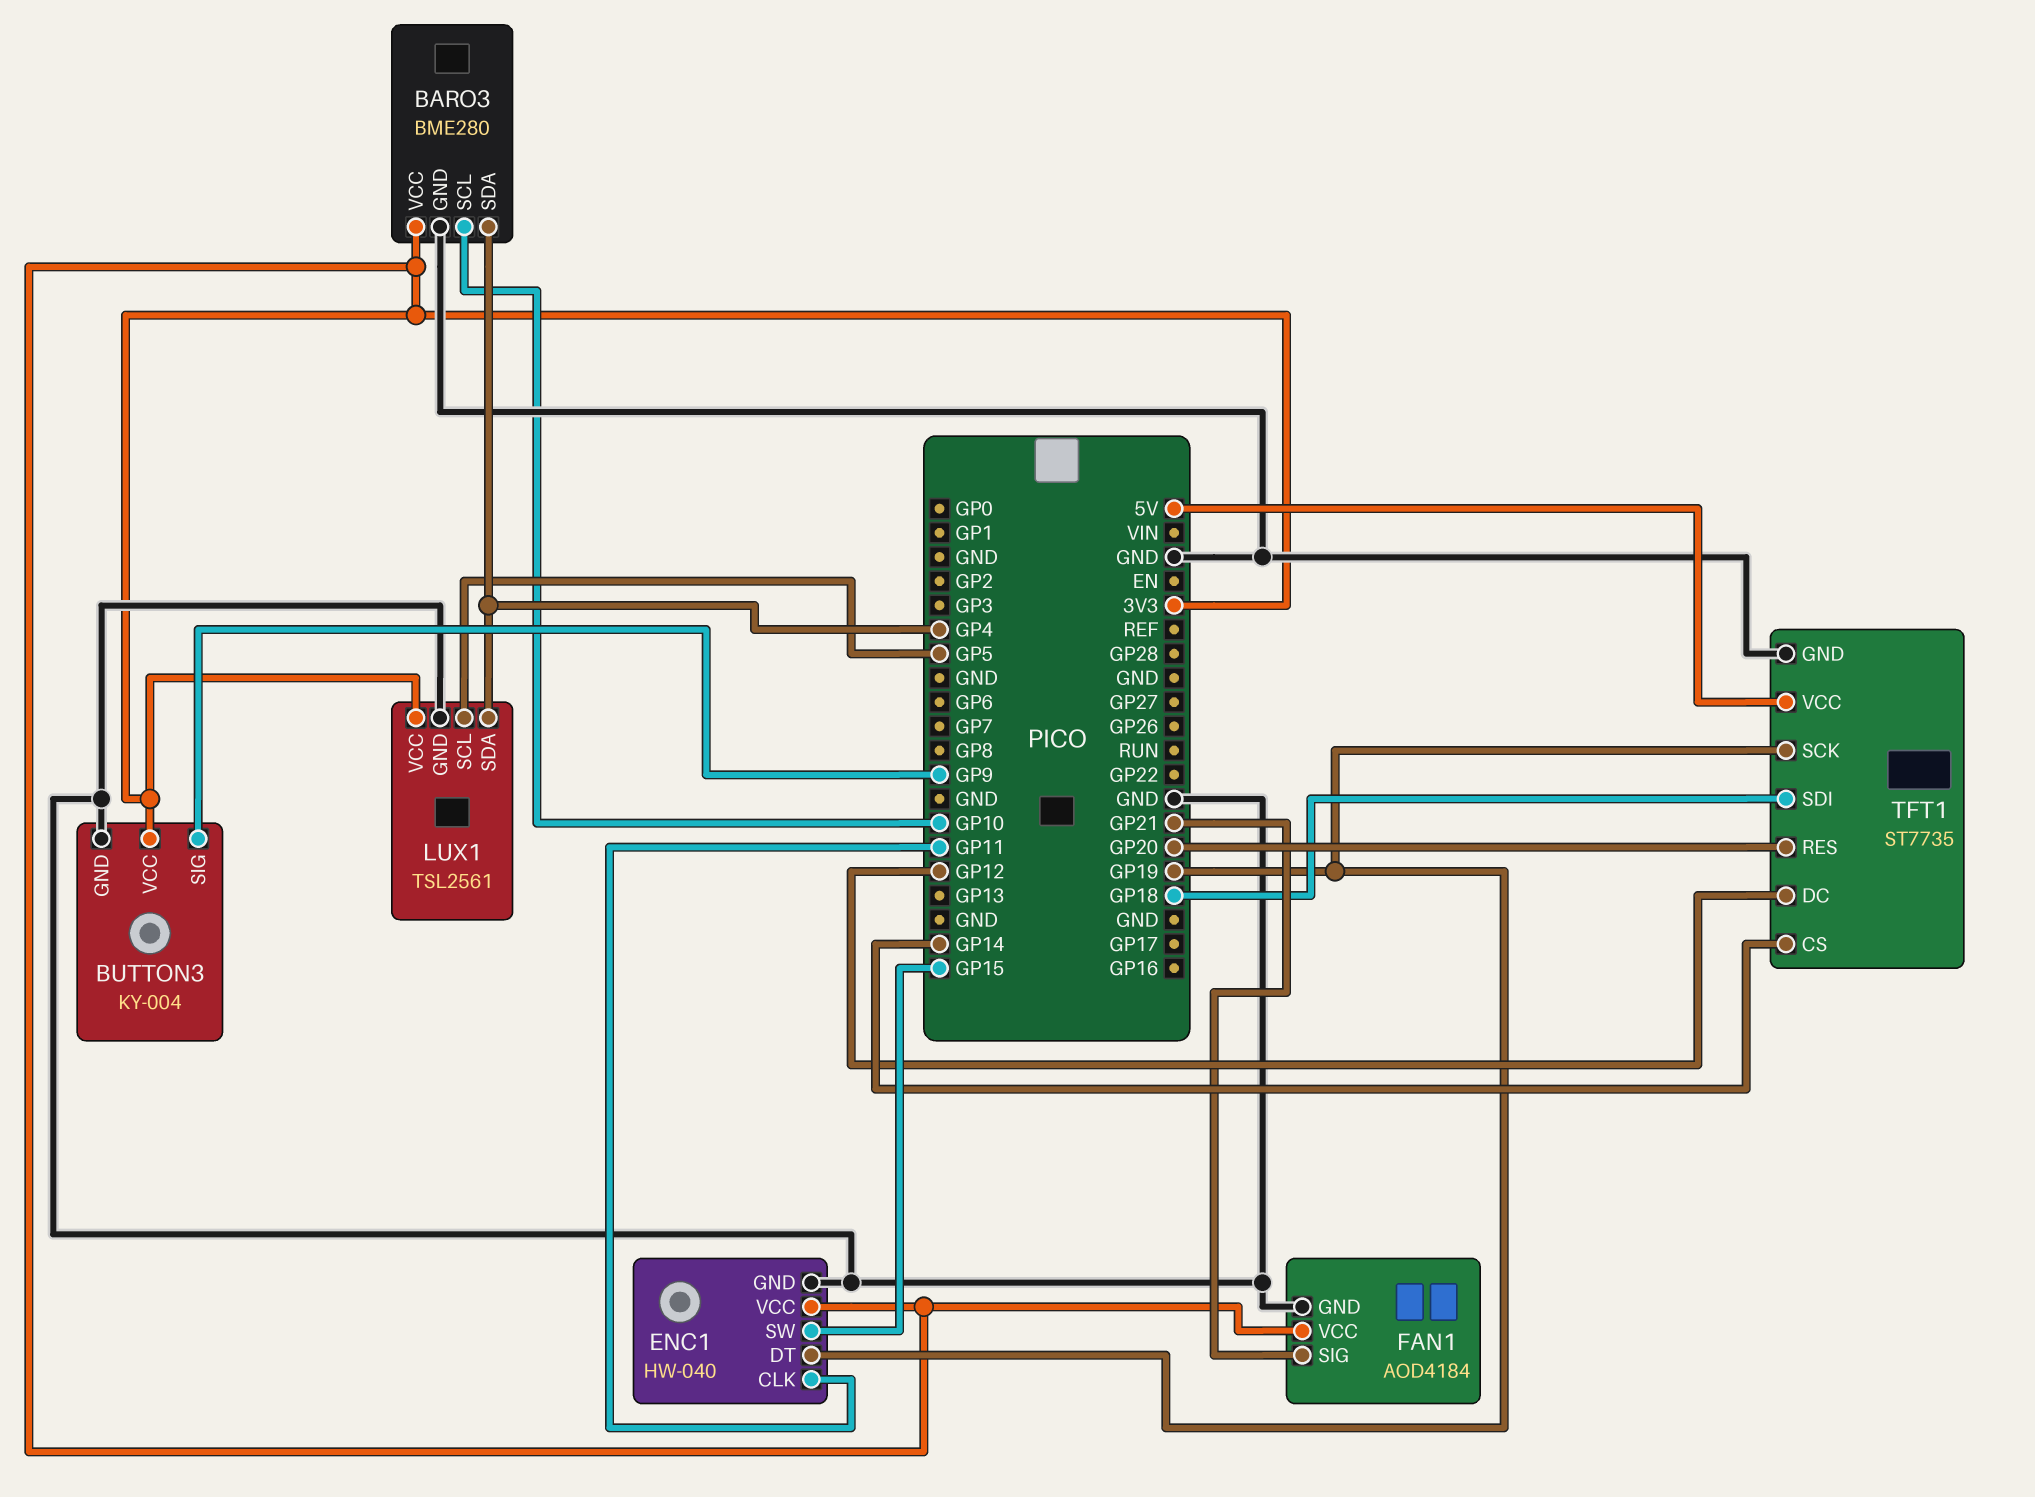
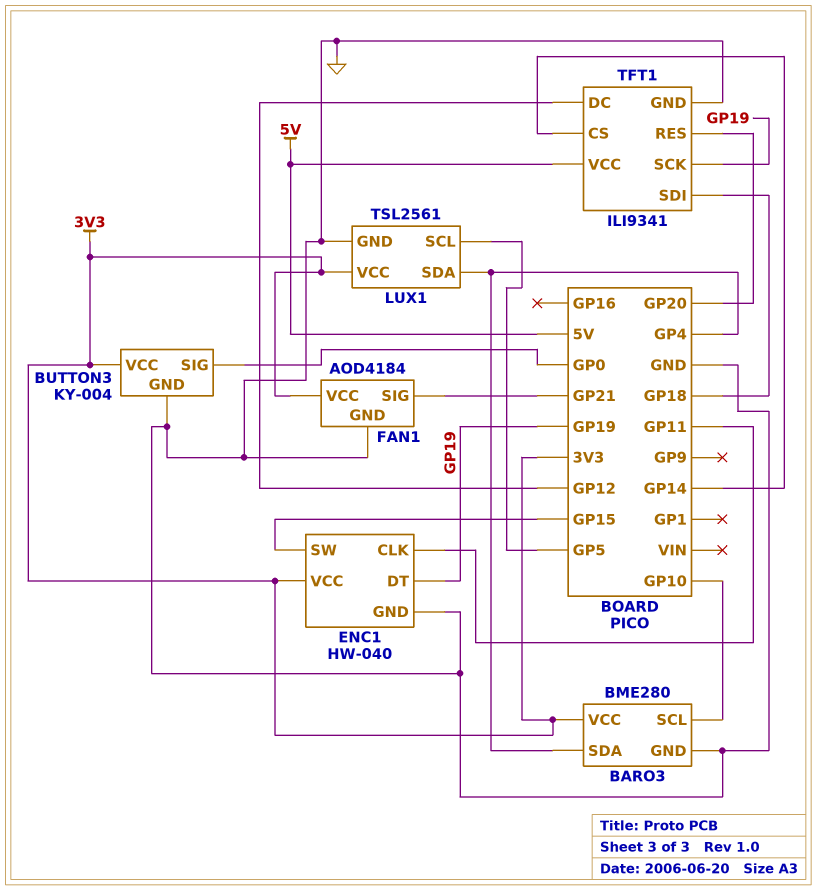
BUTTON3 pin SIG: GP9 -> GP0
TFT1: ST7735 -> ILI9341

